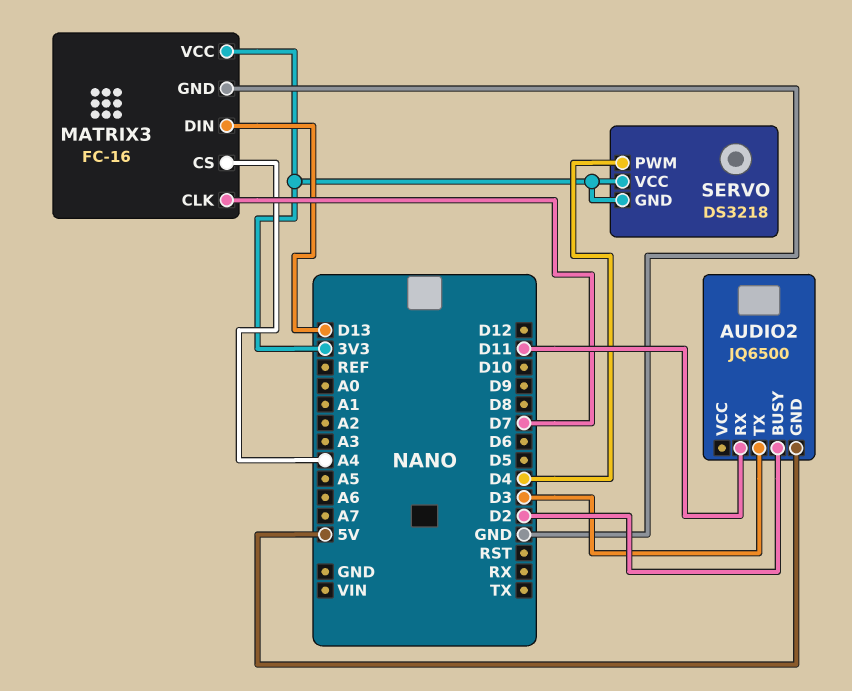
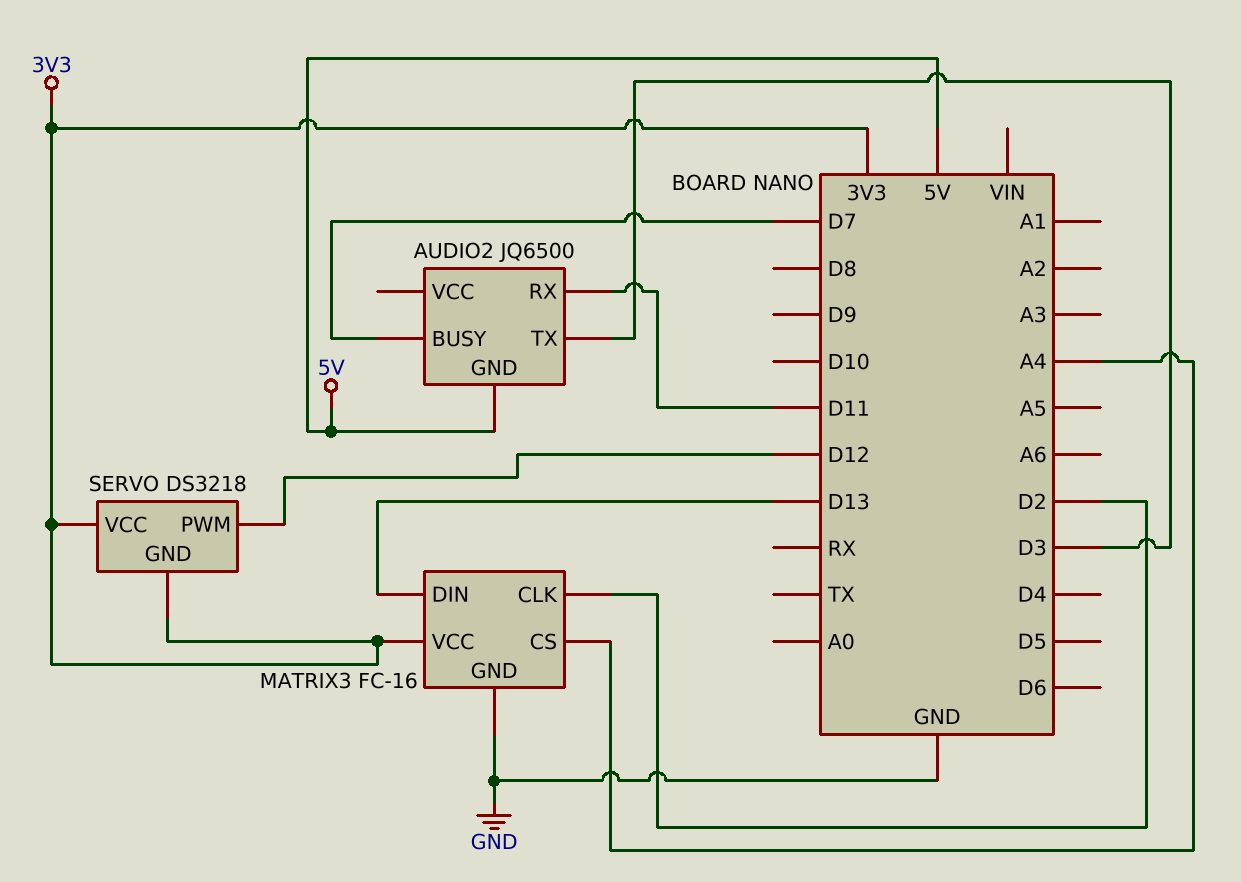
AUDIO2 pin BUSY: D2 -> D7
MATRIX3 pin CLK: D7 -> D2
SERVO pin PWM: D4 -> D12

